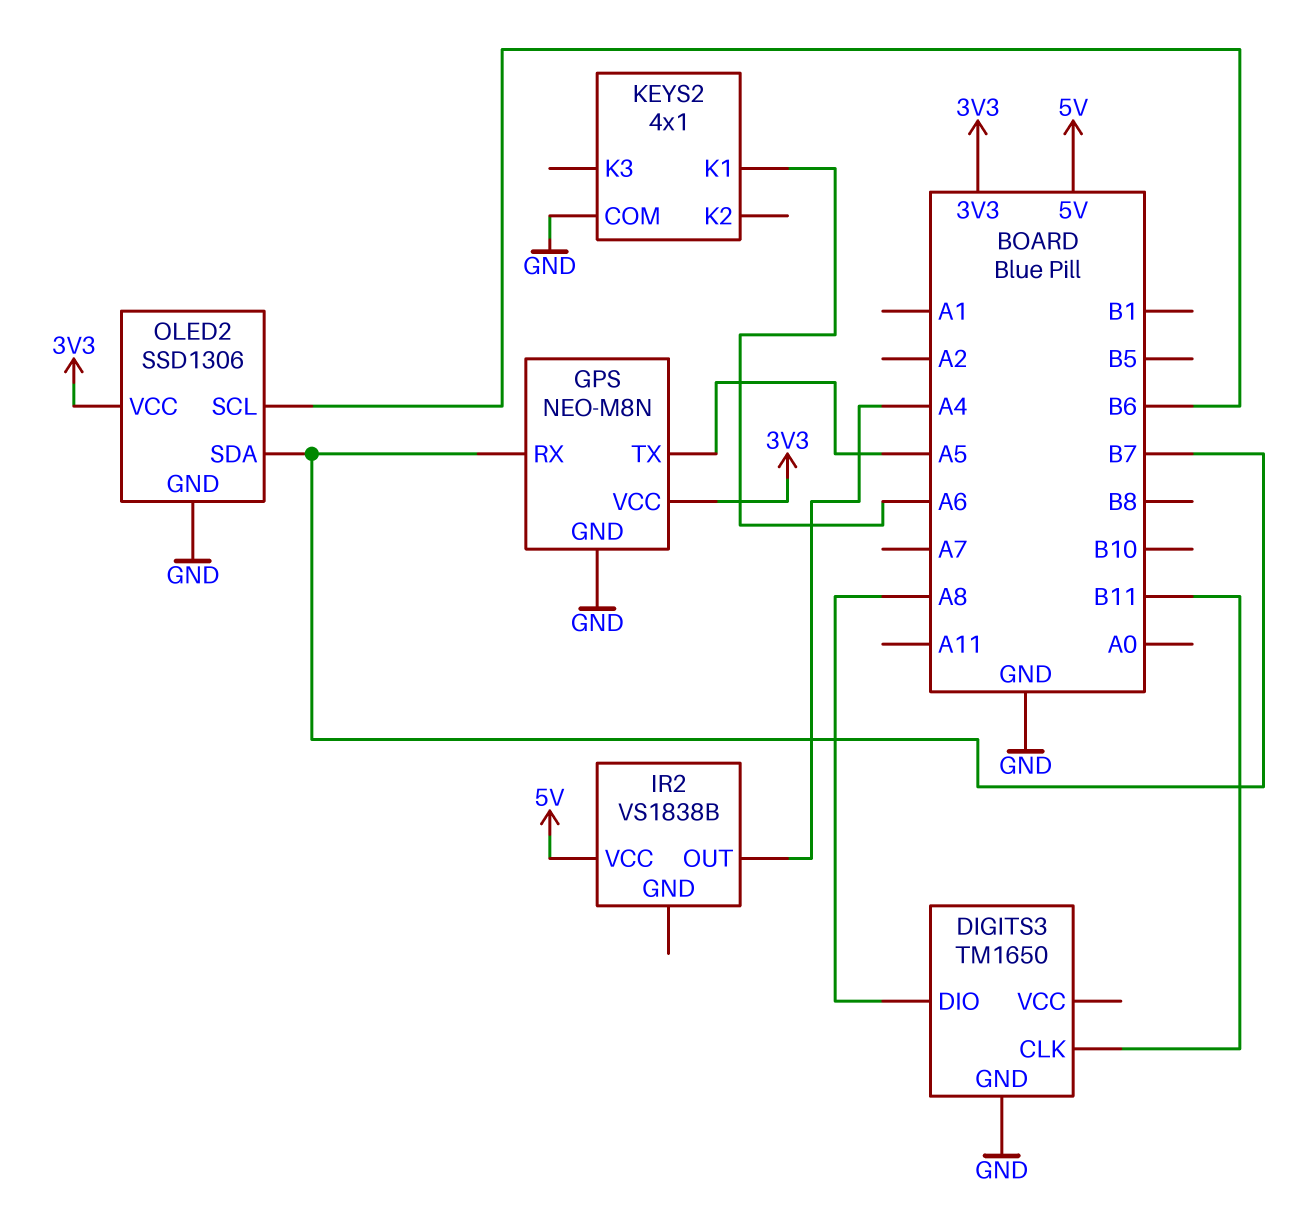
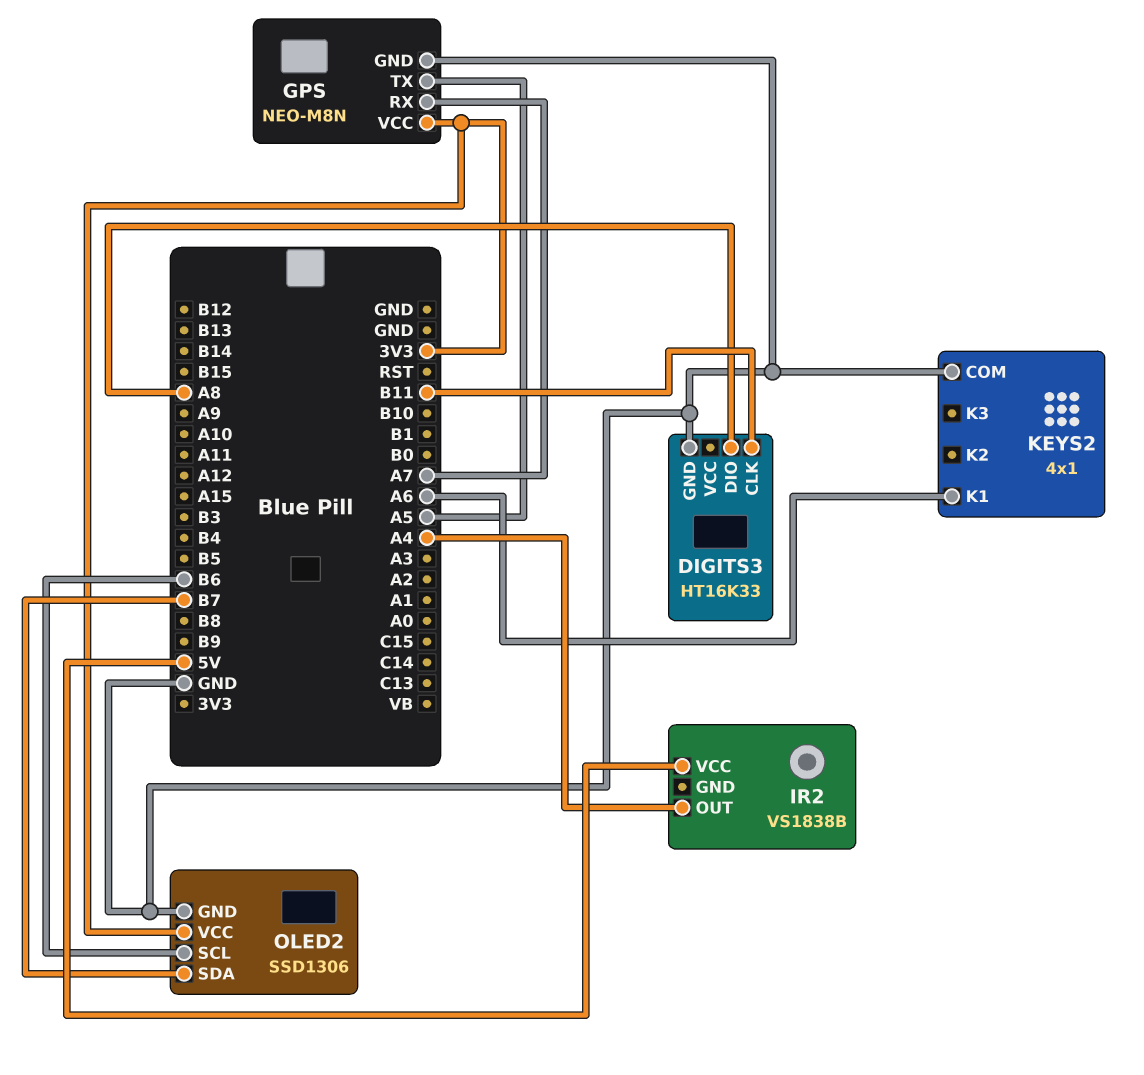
DIGITS3: TM1650 -> HT16K33
GPS pin RX: B7 -> A7

